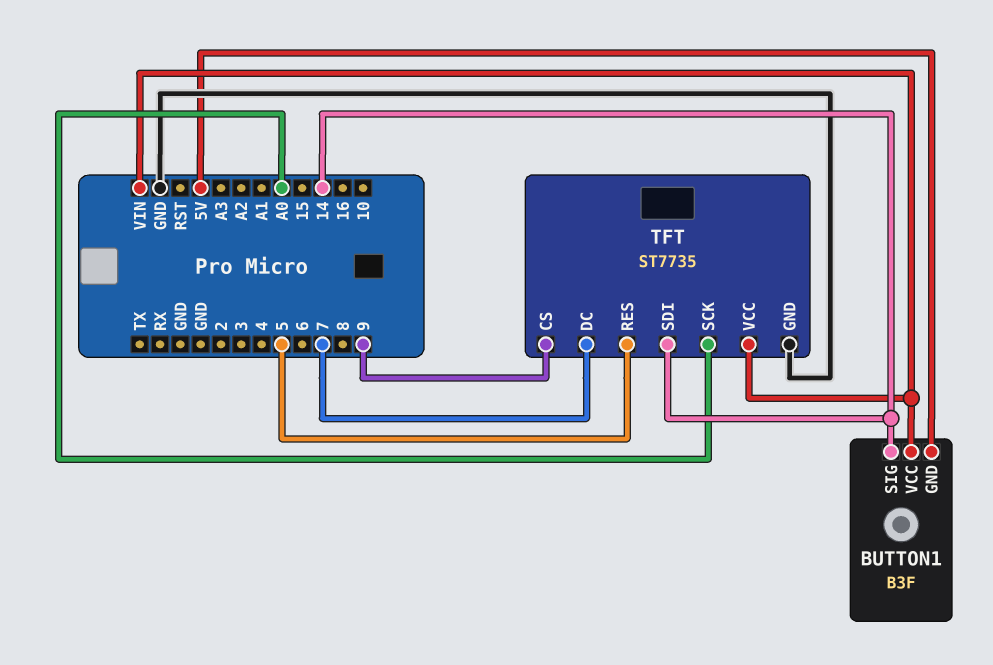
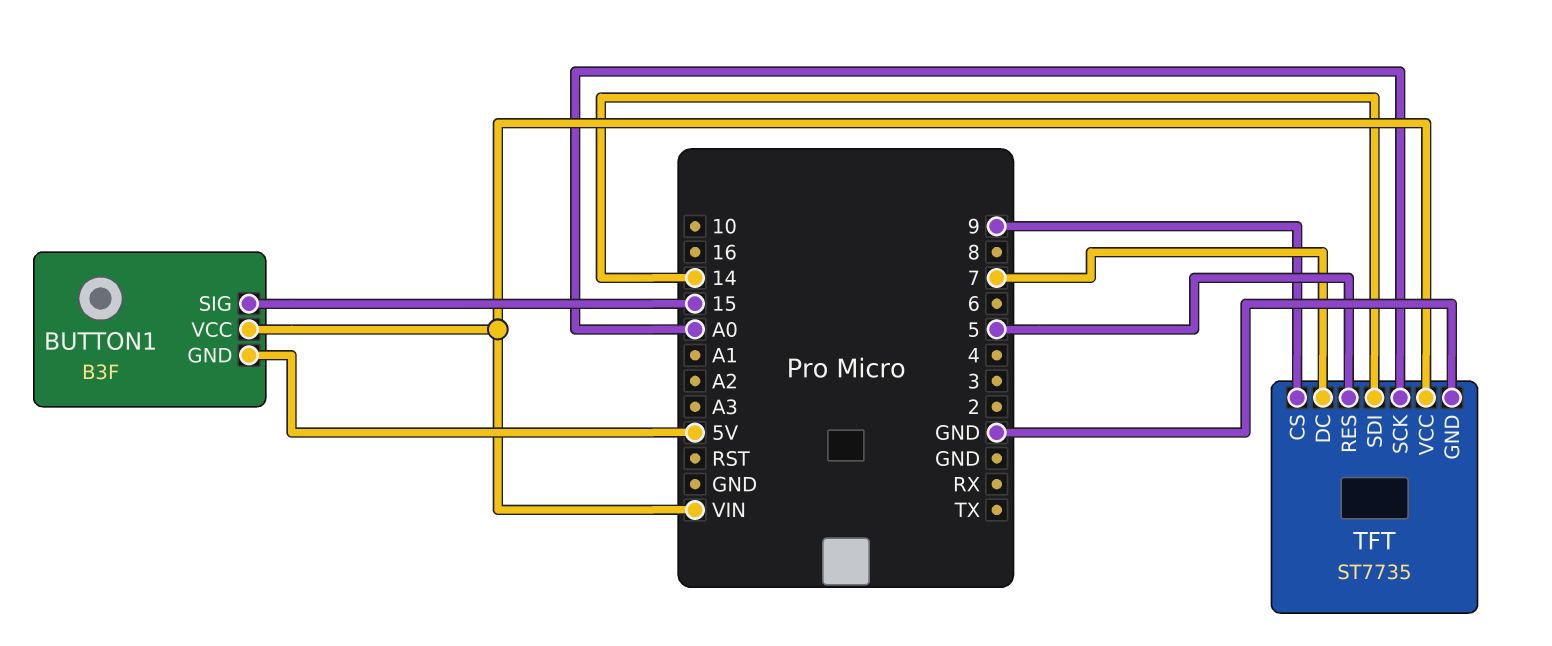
BUTTON1 pin SIG: 14 -> 15

